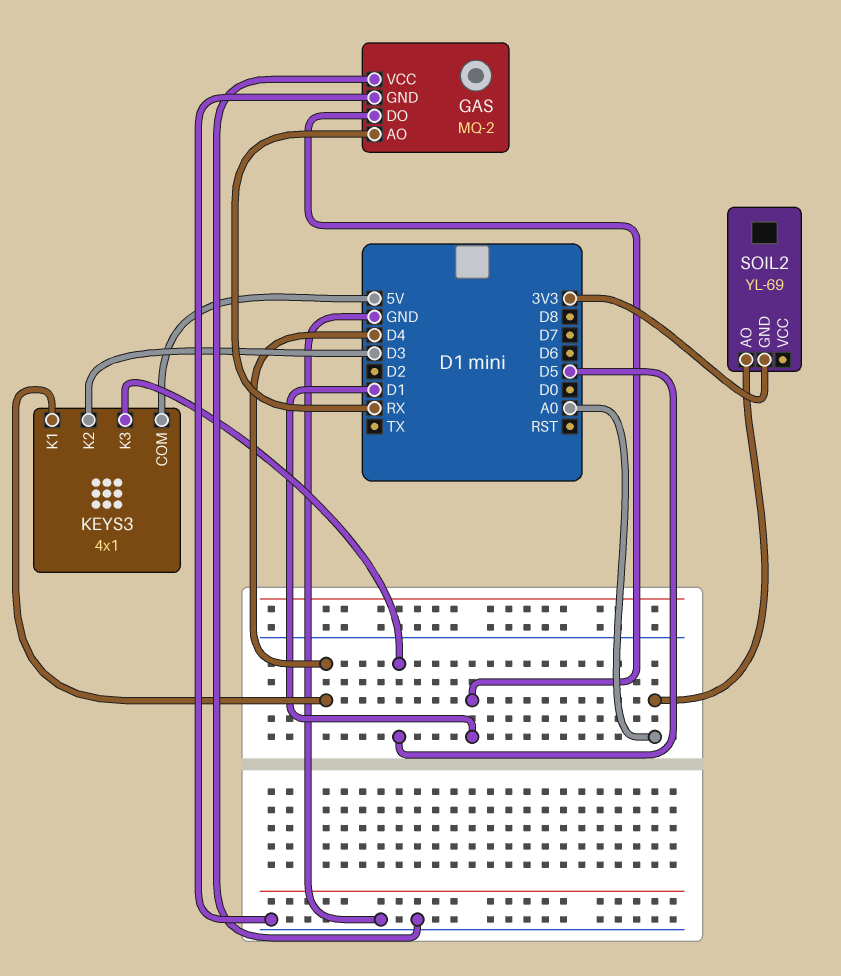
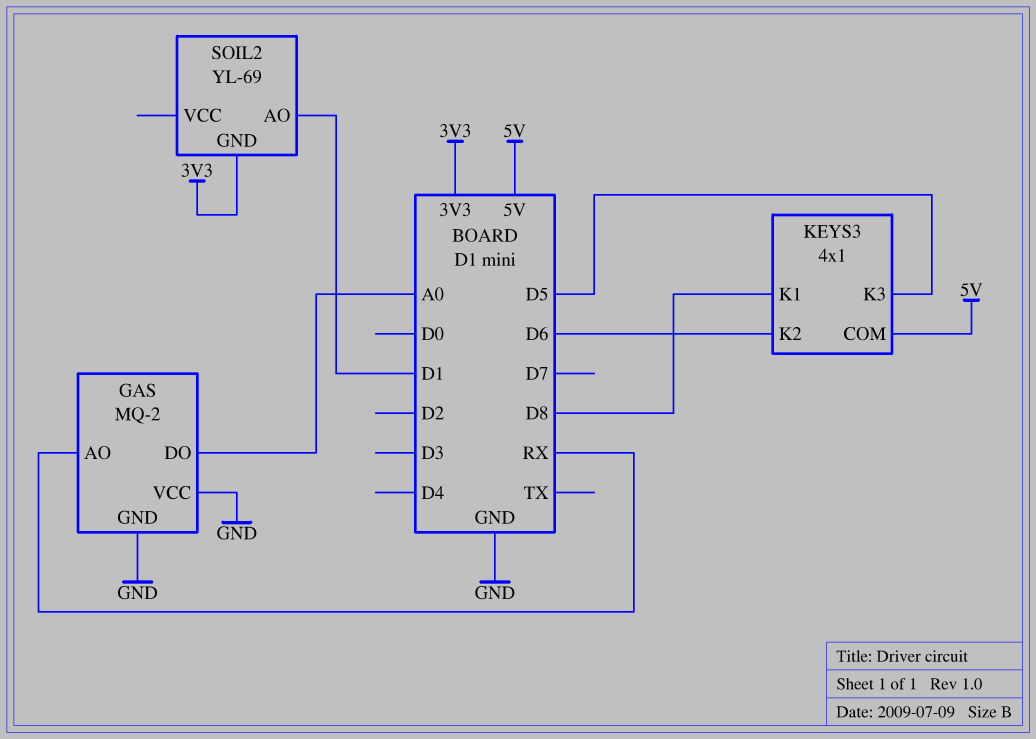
GAS pin DO: D1 -> A0
KEYS3 pin K1: D4 -> D8
KEYS3 pin K2: D3 -> D6
SOIL2 pin AO: A0 -> D1

